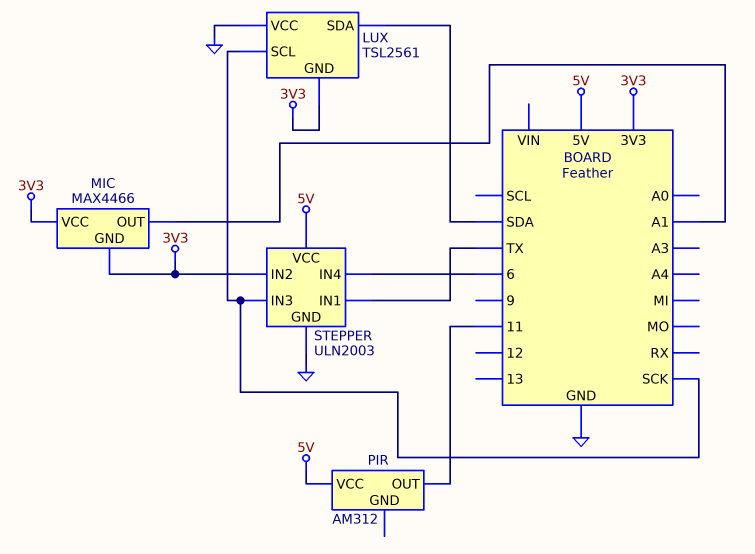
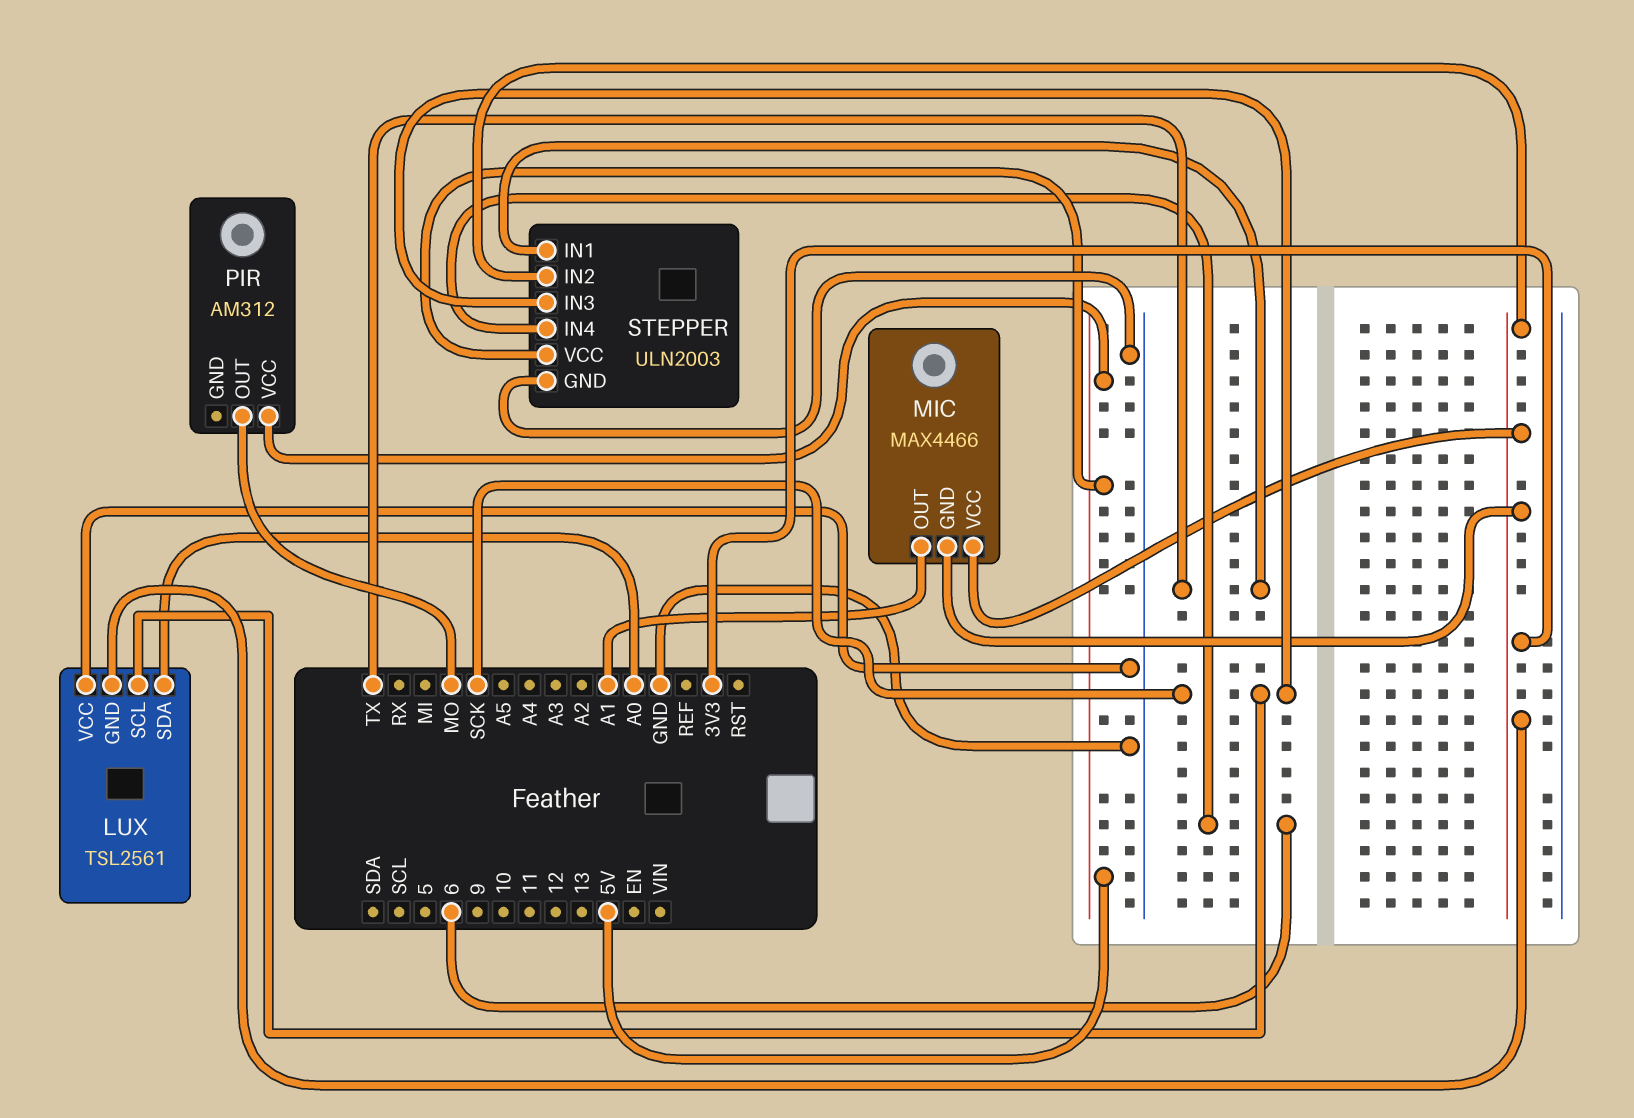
LUX pin SDA: SDA -> A0
PIR pin OUT: 11 -> MO

